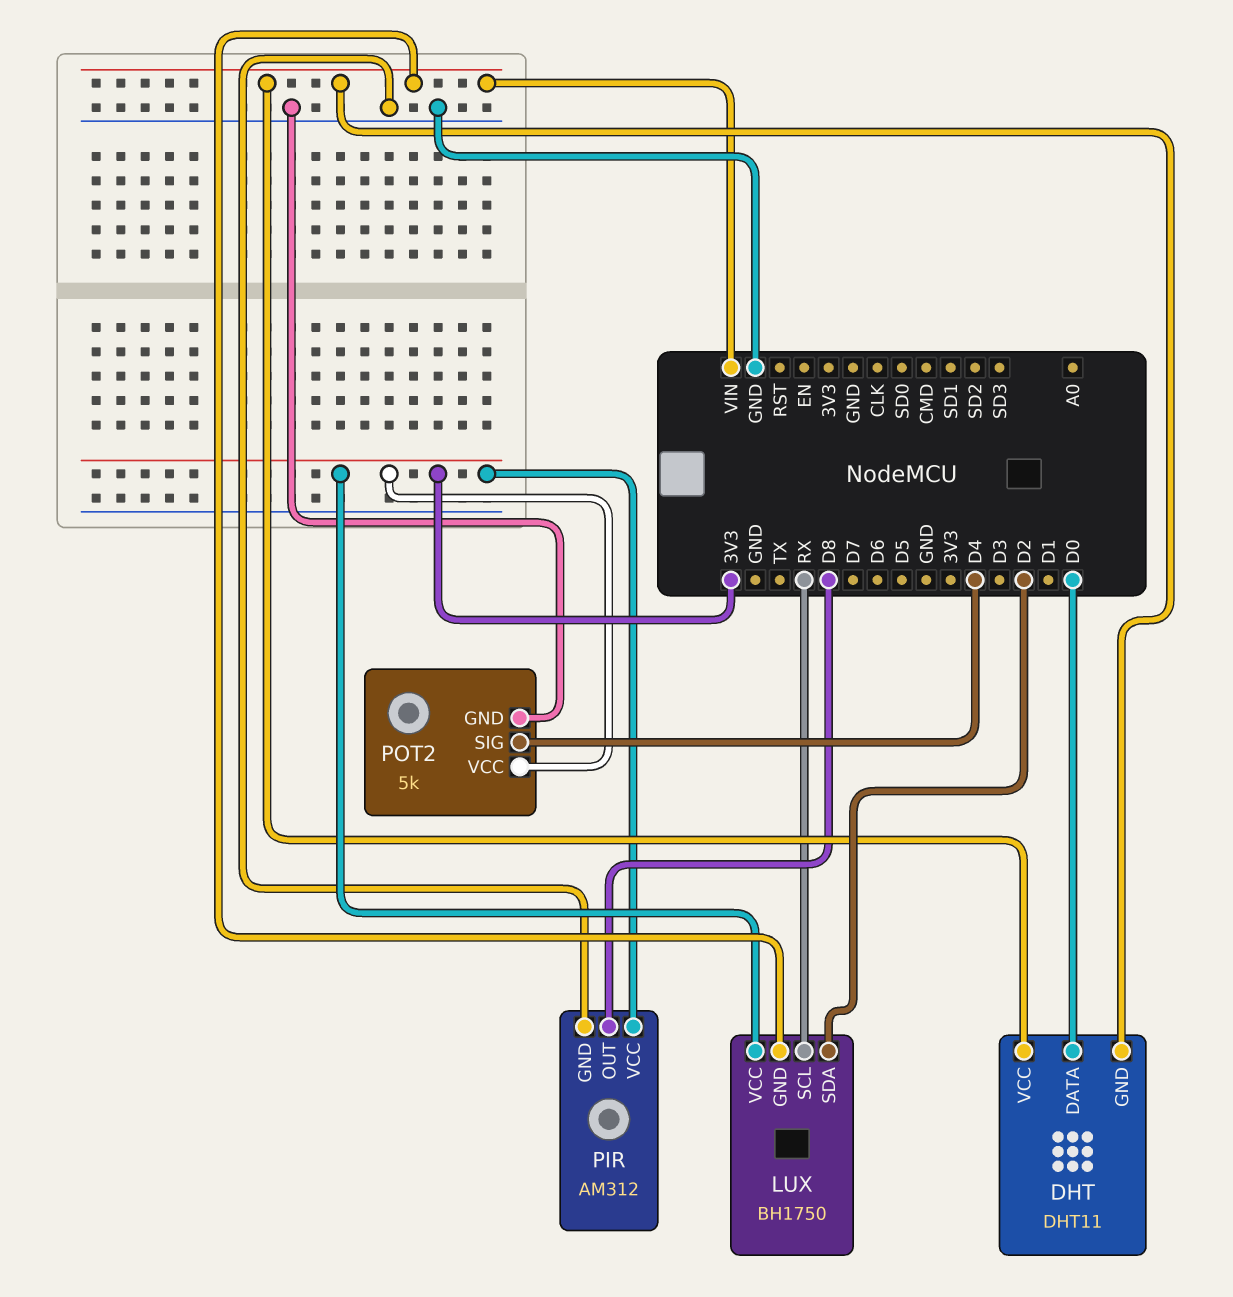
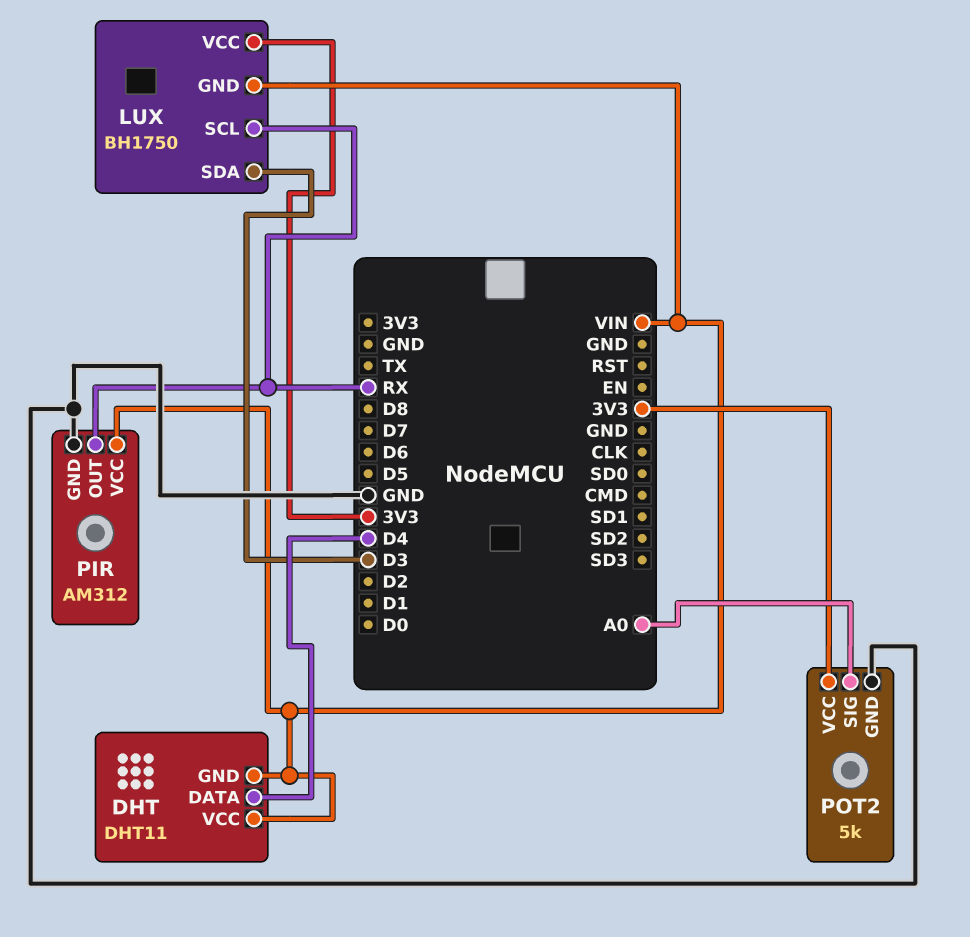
DHT pin DATA: D0 -> D4
LUX pin SDA: D2 -> D3
PIR pin OUT: D8 -> RX
PIR pin VCC: 3V3 -> VIN
POT2 pin SIG: D4 -> A0

